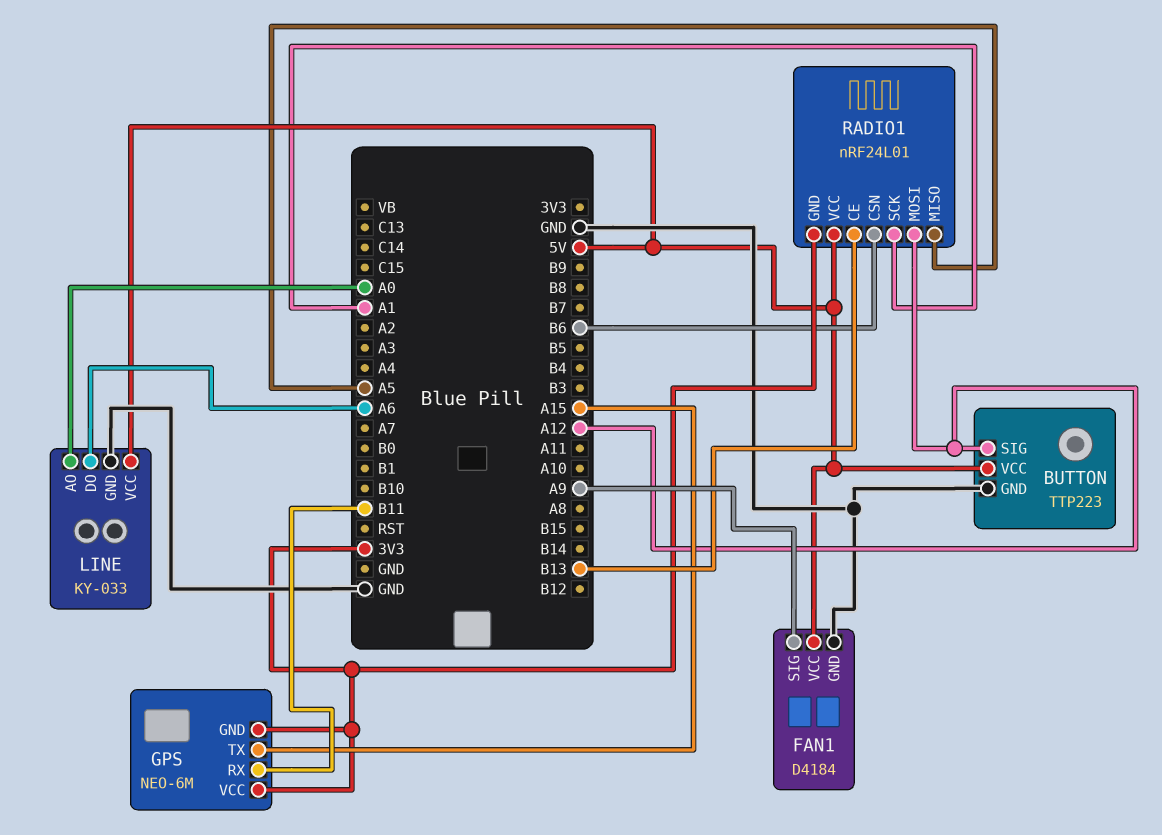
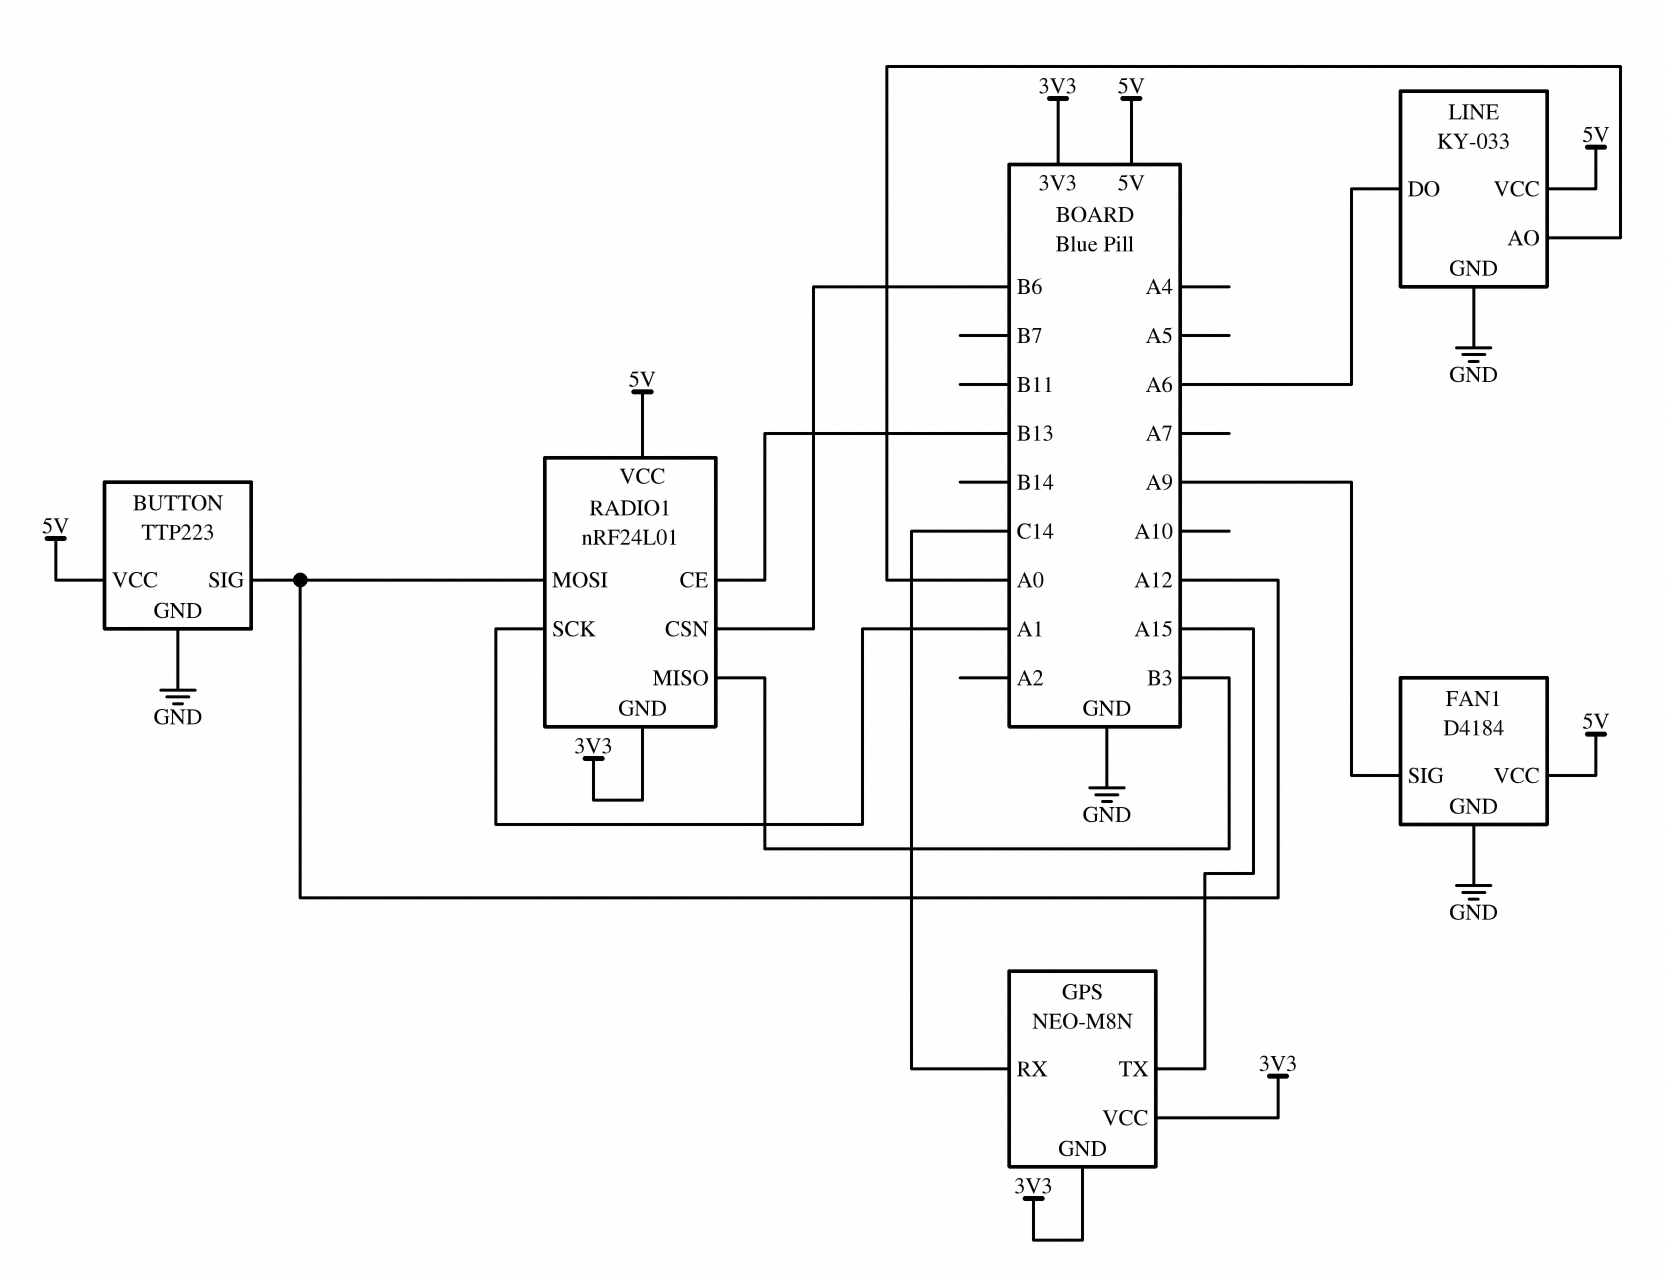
GPS: NEO-6M -> NEO-M8N
GPS pin RX: B11 -> C14
RADIO1 pin MISO: A5 -> B3

